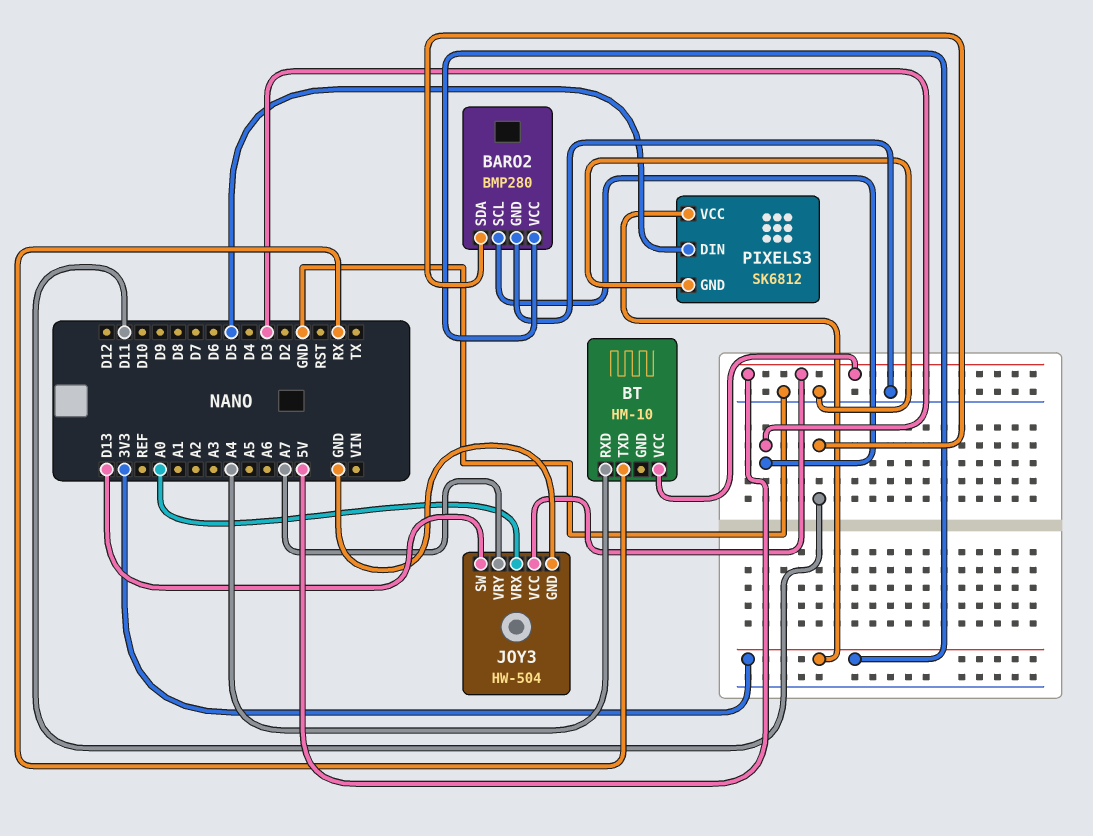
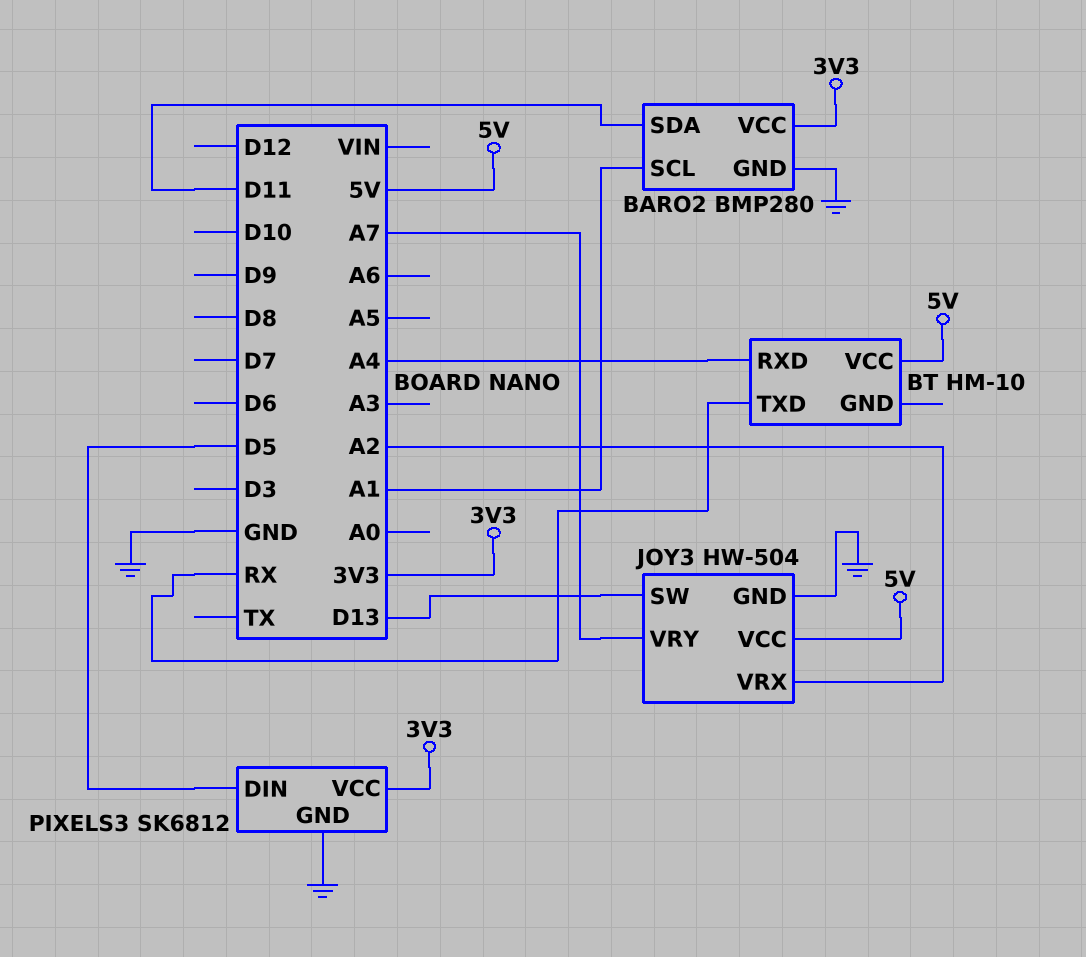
BARO2 pin SCL: D3 -> A1
JOY3 pin VRX: A0 -> A2

